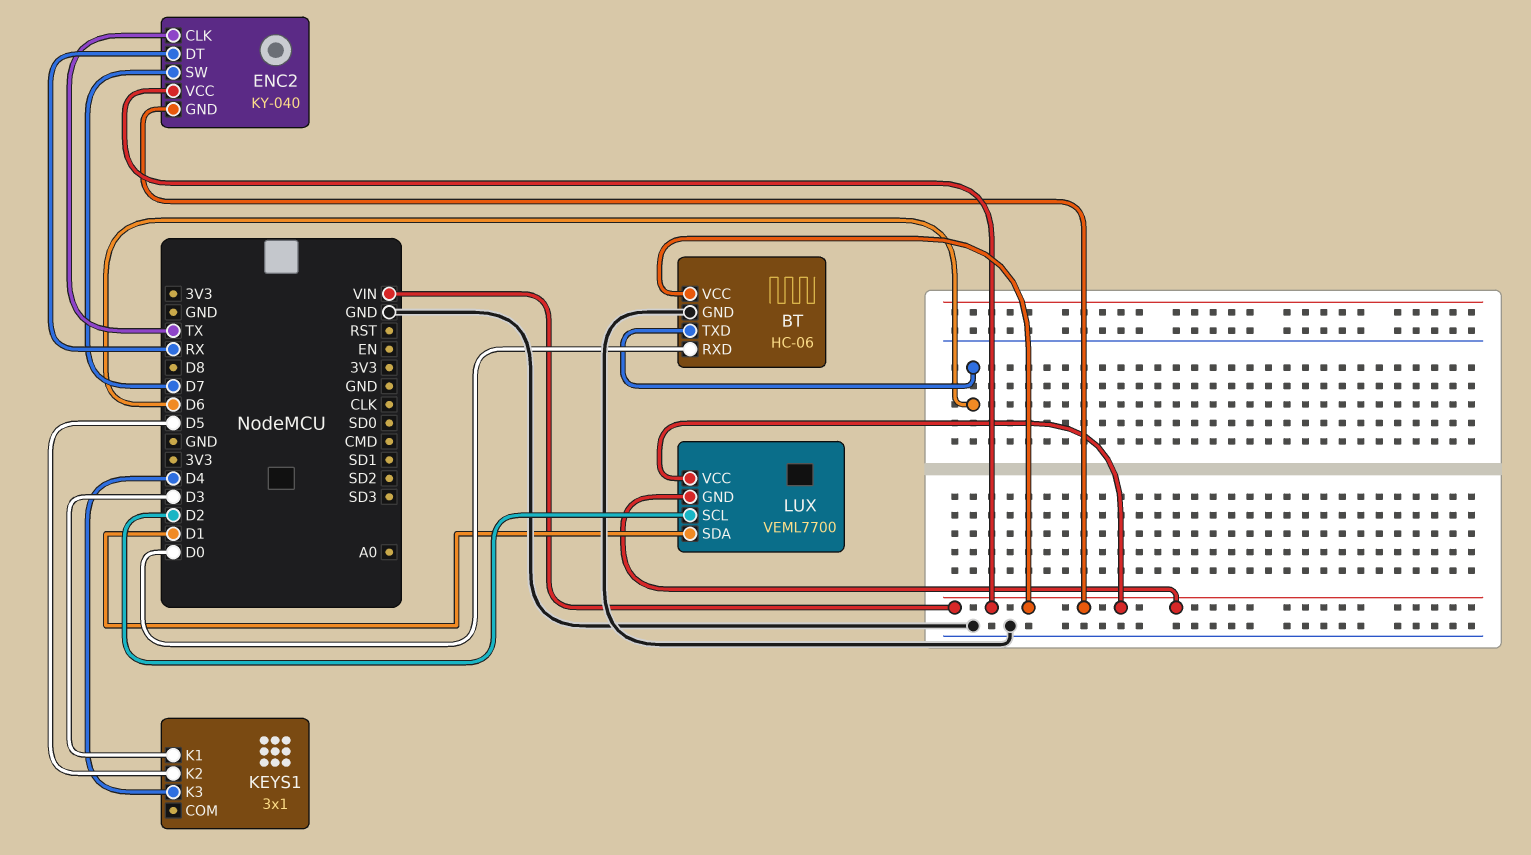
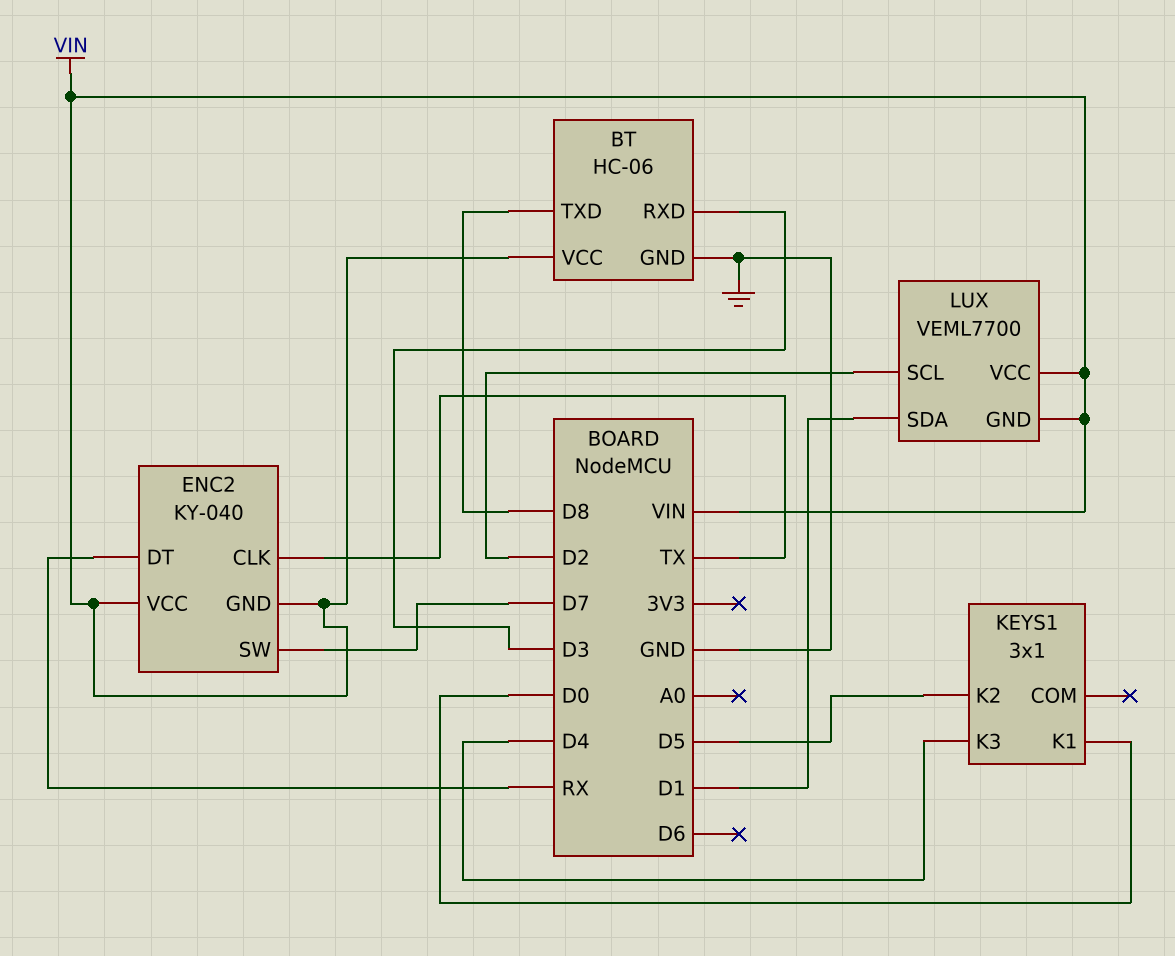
BT pin RXD: D0 -> D3
BT pin TXD: D6 -> D8
KEYS1 pin K1: D3 -> D0

